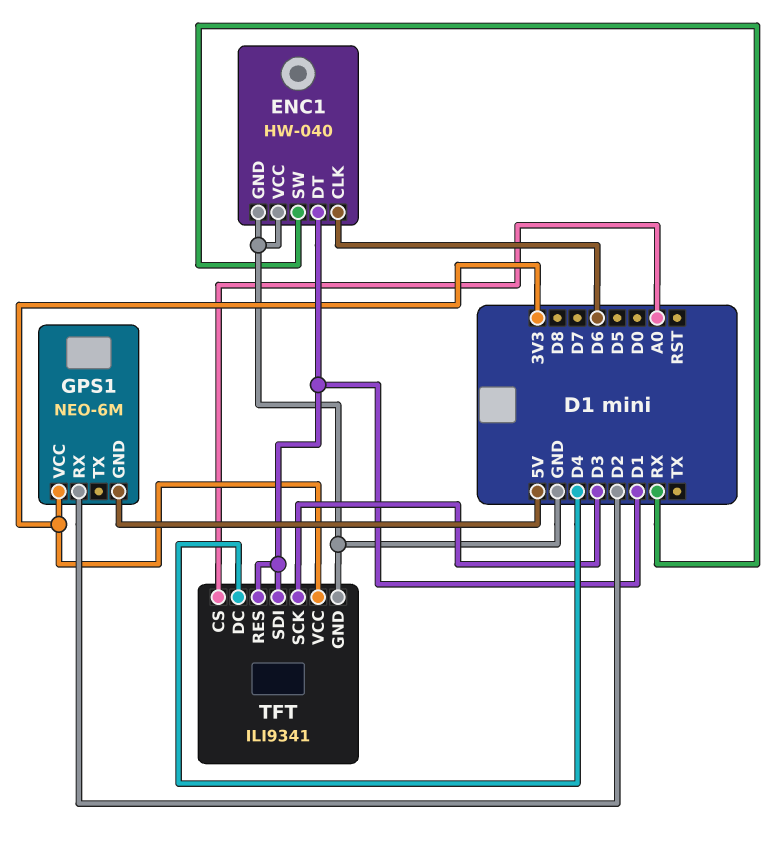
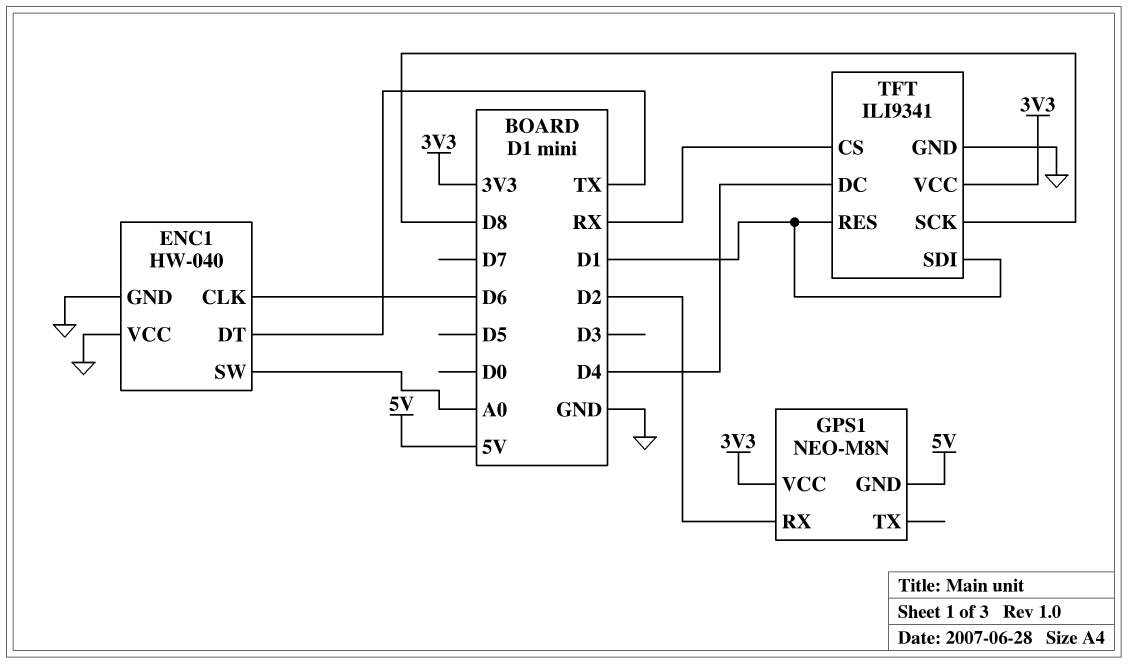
ENC1 pin DT: D1 -> TX
ENC1 pin SW: RX -> A0
GPS1: NEO-6M -> NEO-M8N
TFT pin CS: A0 -> RX
TFT pin SCK: D3 -> D8

